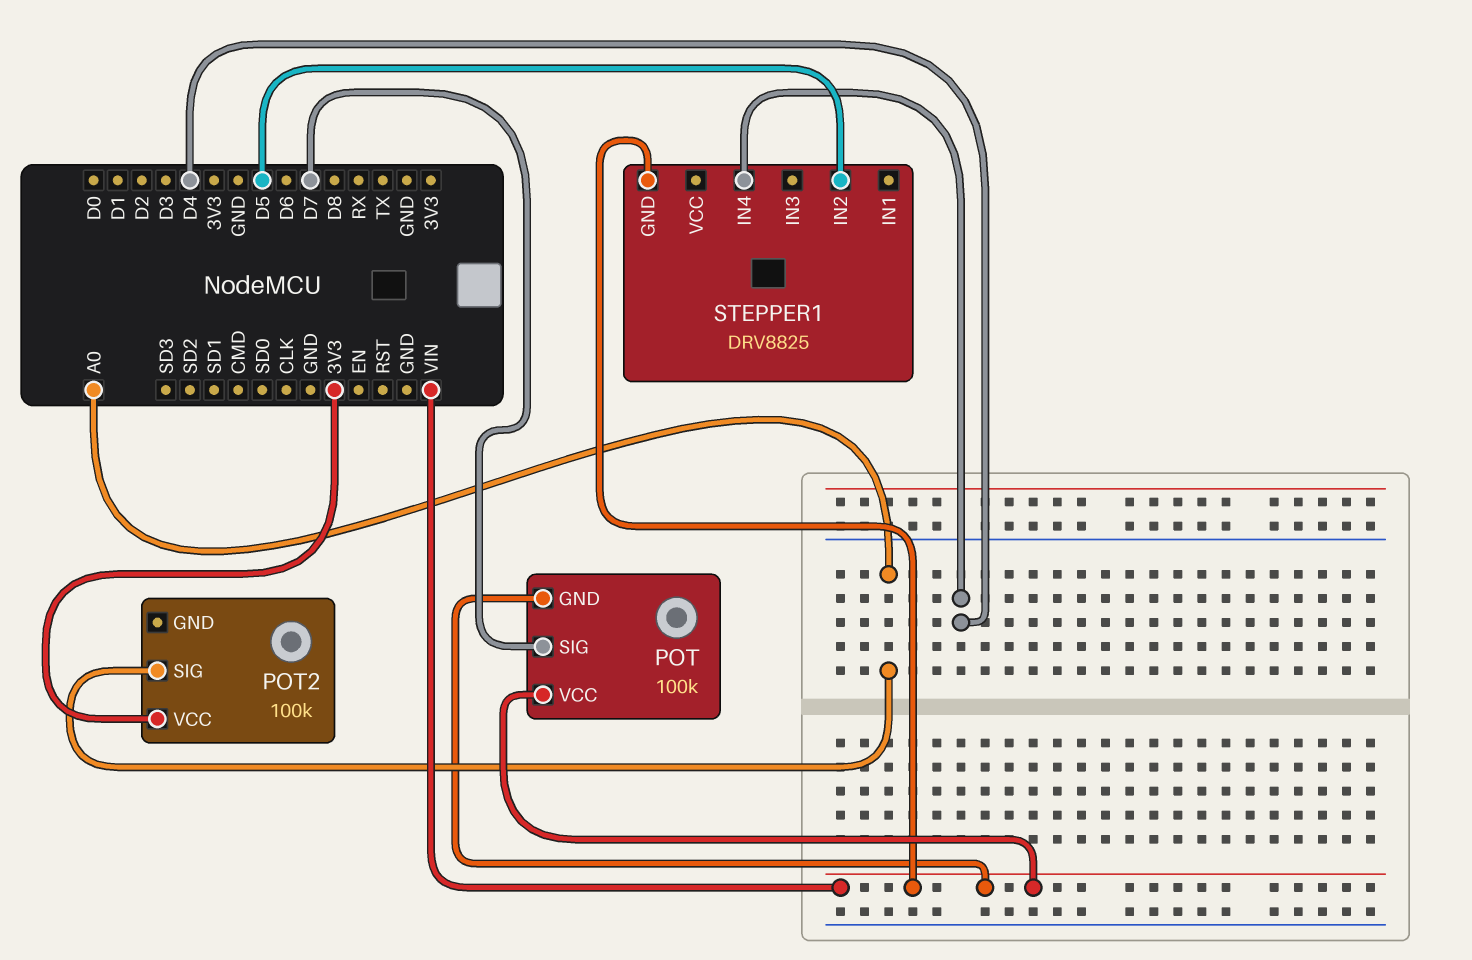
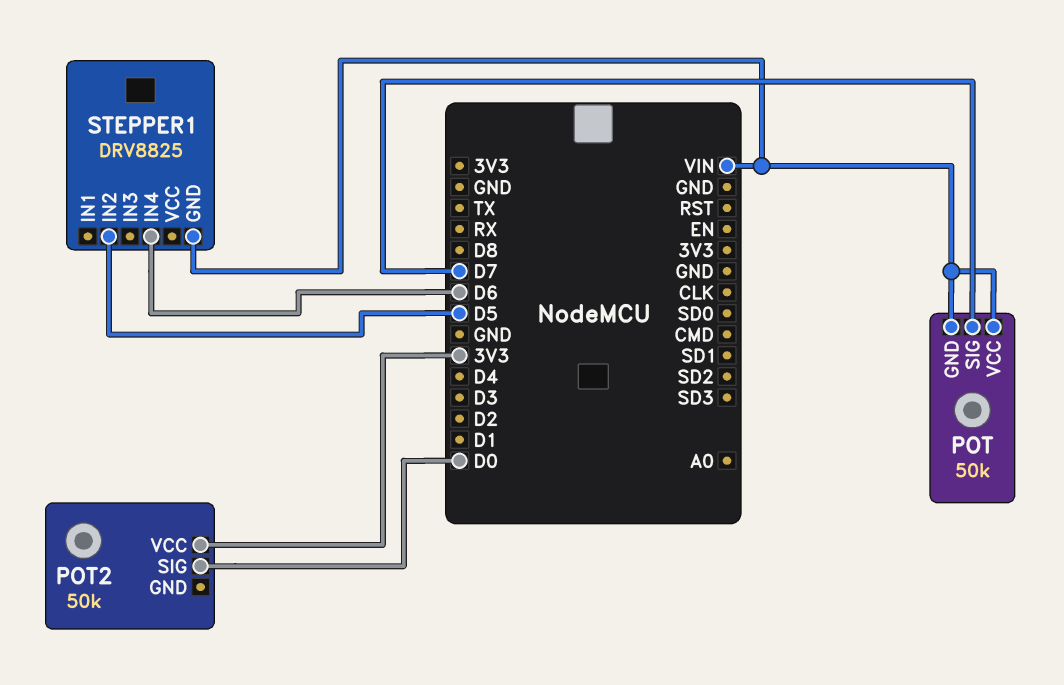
POT: 100k -> 50k
POT2: 100k -> 50k
POT2 pin SIG: A0 -> D0
STEPPER1 pin IN4: D4 -> D6

